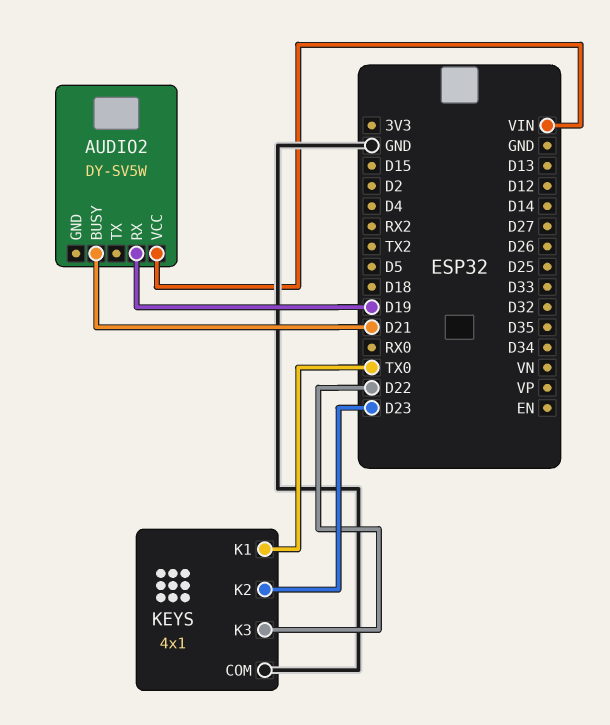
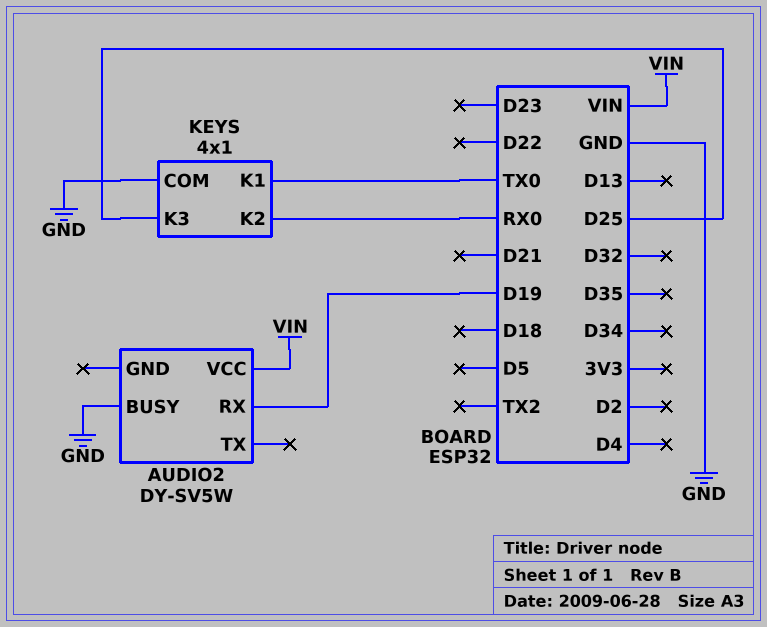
AUDIO2 pin BUSY: D21 -> GND
KEYS pin K2: D23 -> RX0
KEYS pin K3: D22 -> D25

